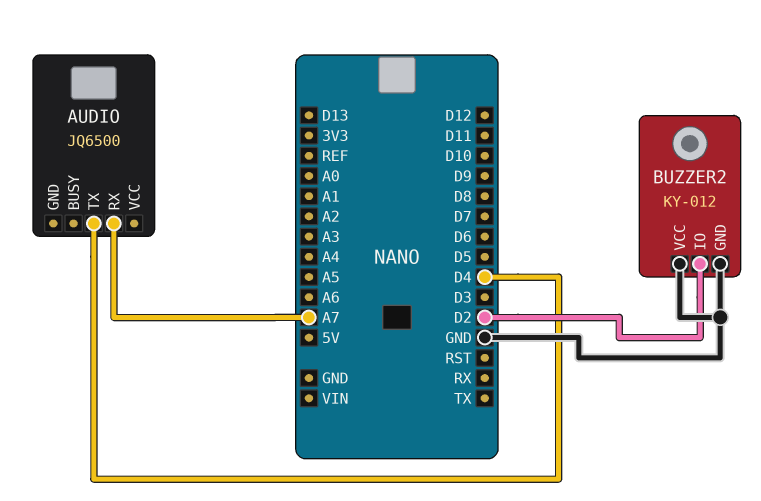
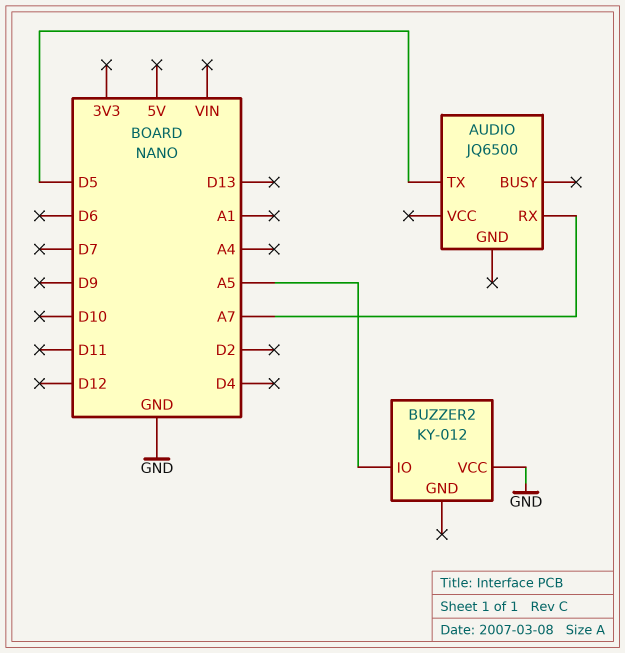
AUDIO pin TX: D4 -> D5
BUZZER2 pin GND: GND -> none
BUZZER2 pin IO: D2 -> A5

